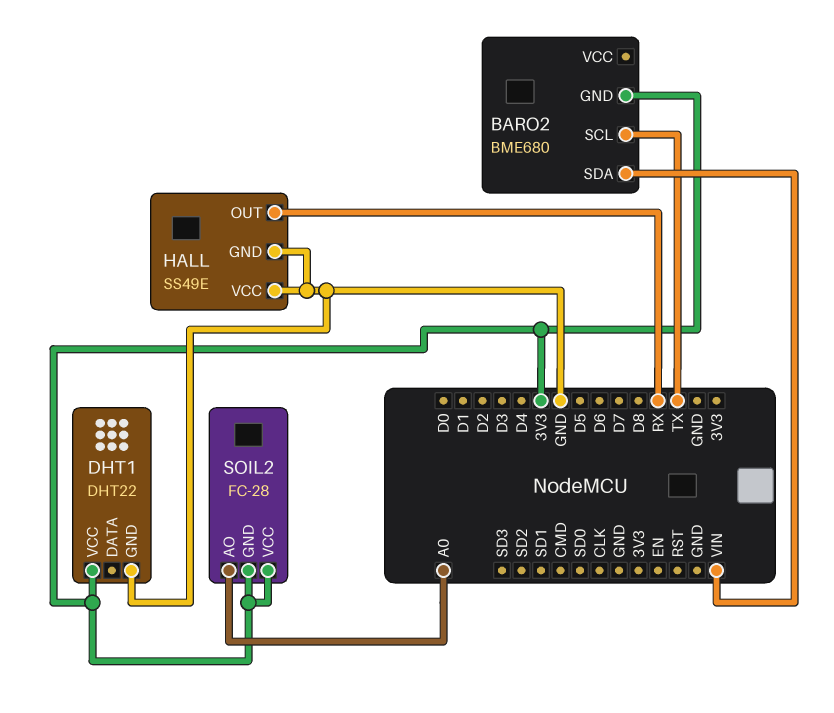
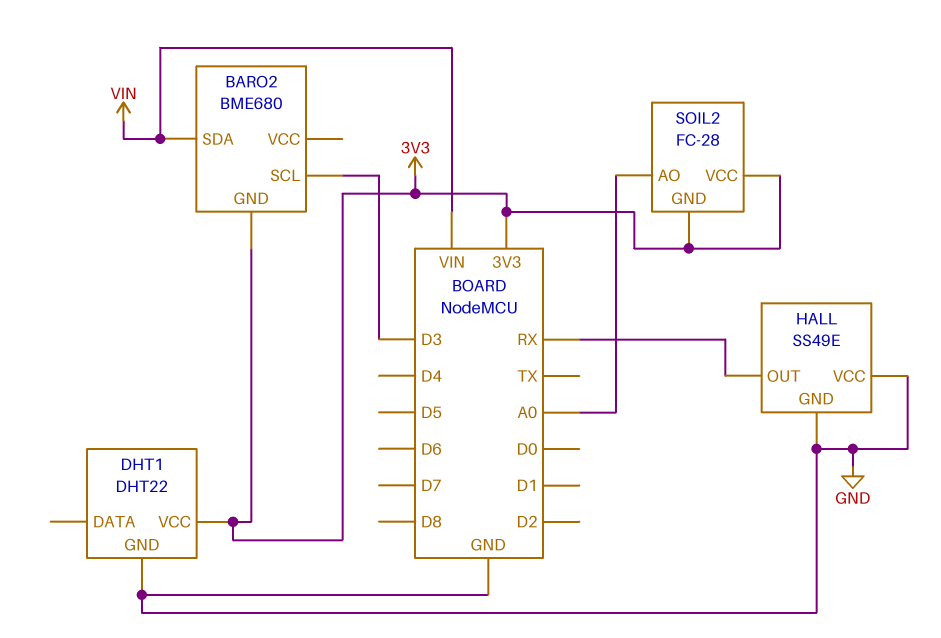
BARO2 pin SCL: TX -> D3

